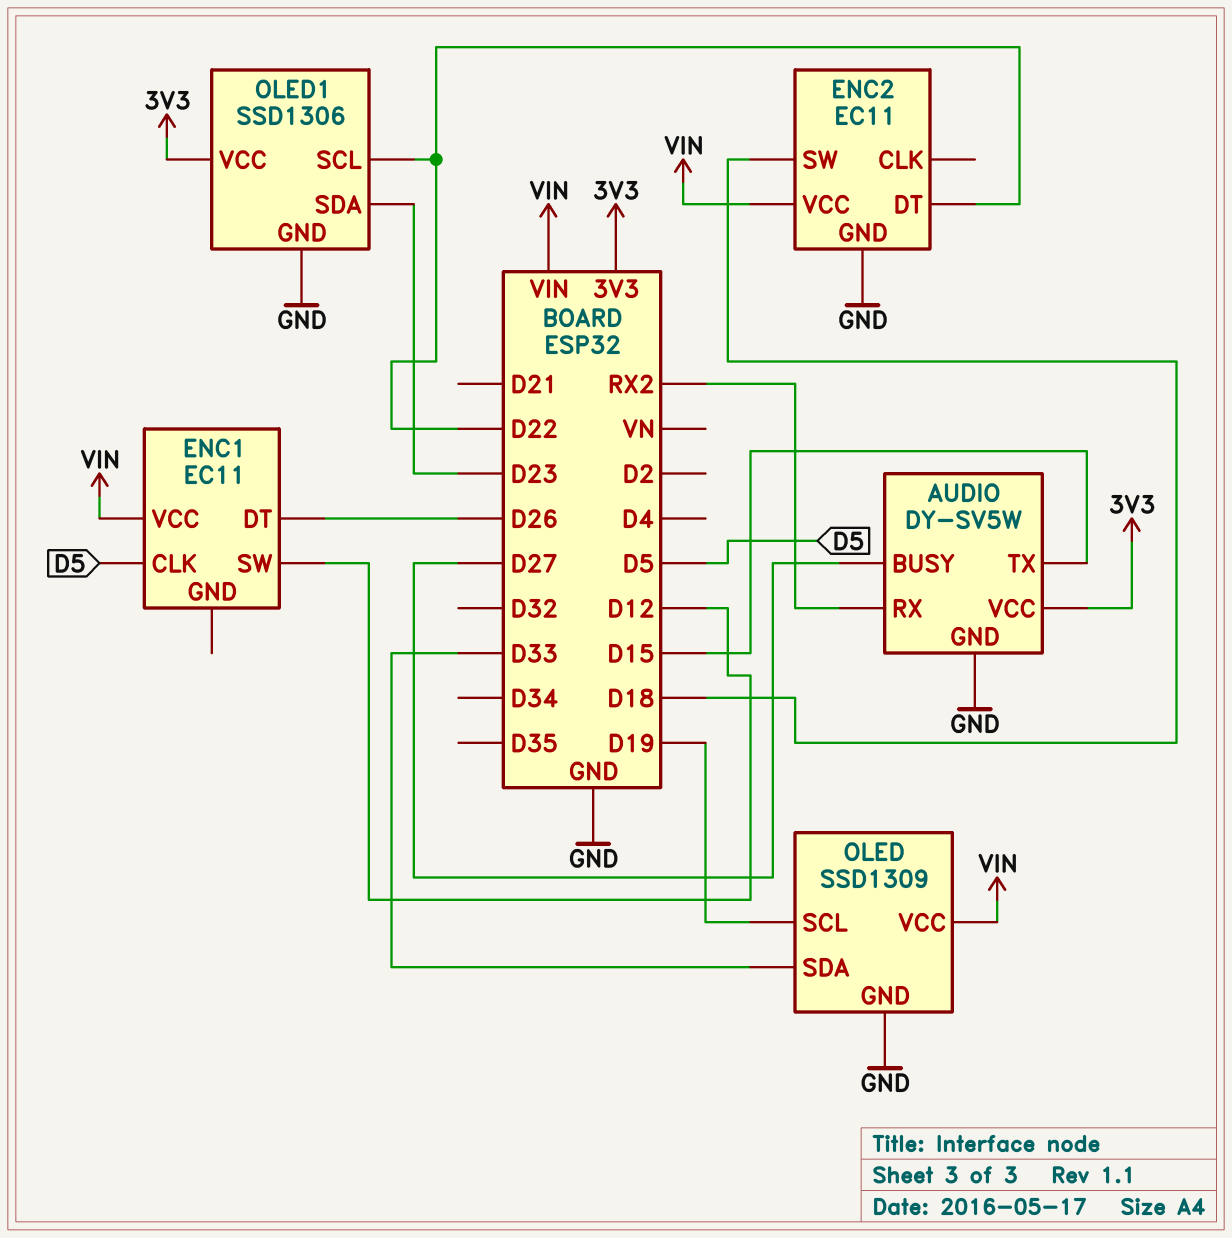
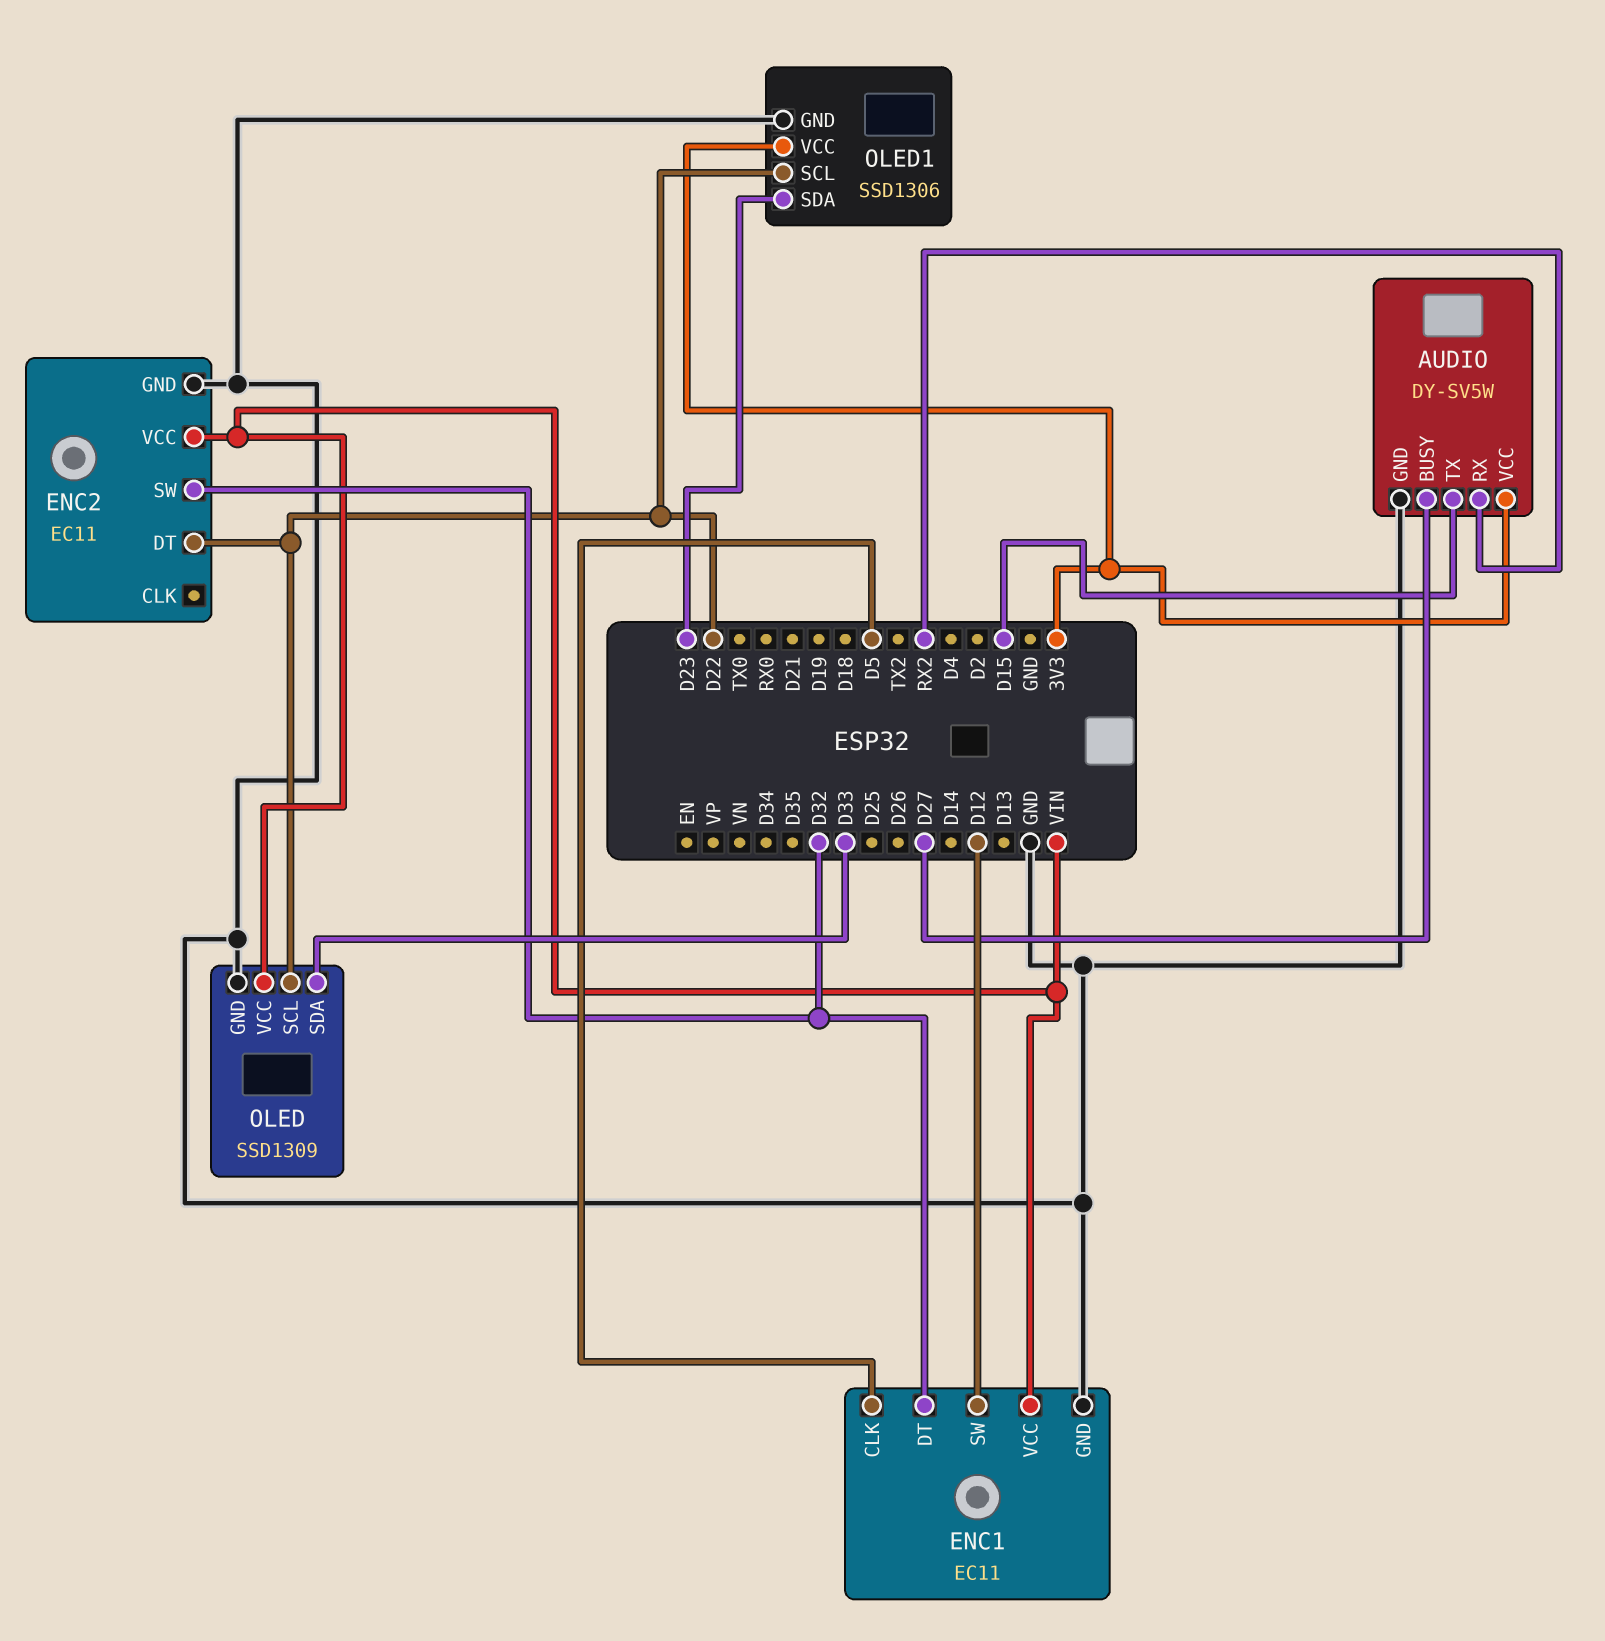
ENC1 pin DT: D26 -> D32
ENC1 pin GND: none -> GND
ENC2 pin SW: D18 -> D32
OLED pin SCL: D19 -> D22

